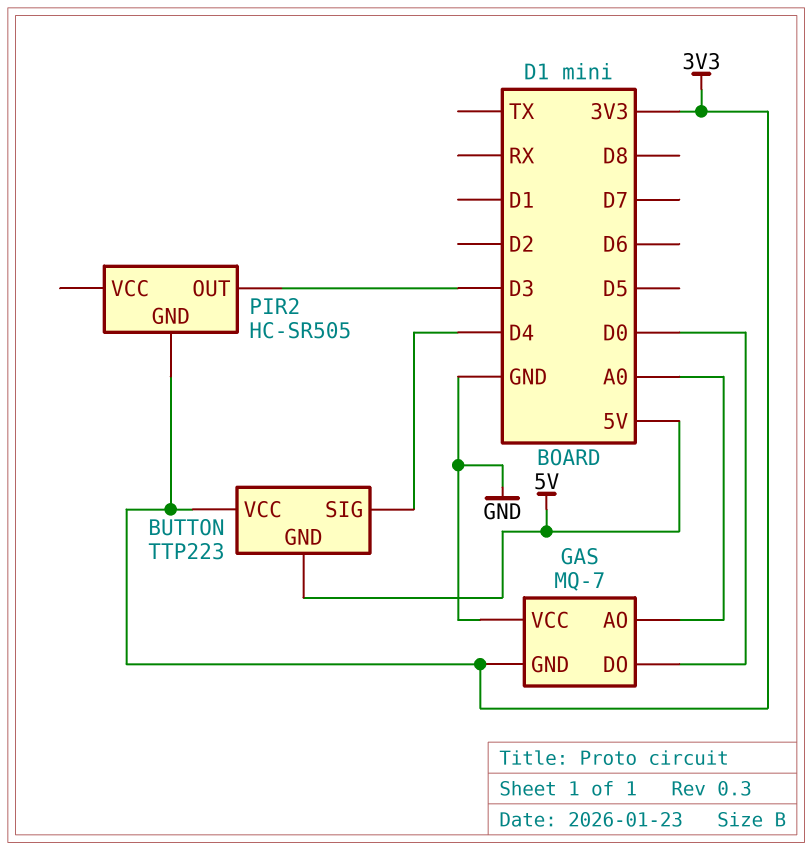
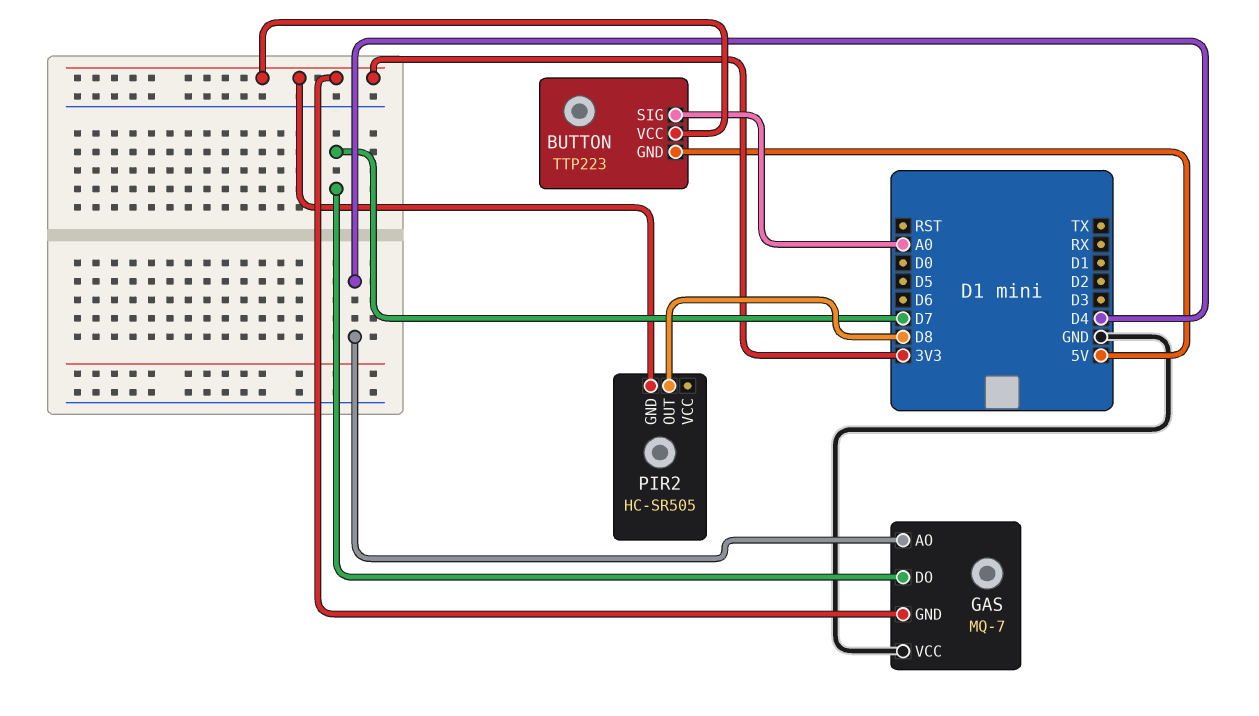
BUTTON pin SIG: D4 -> A0
GAS pin AO: A0 -> D4
GAS pin DO: D0 -> D7
PIR2 pin OUT: D3 -> D8

